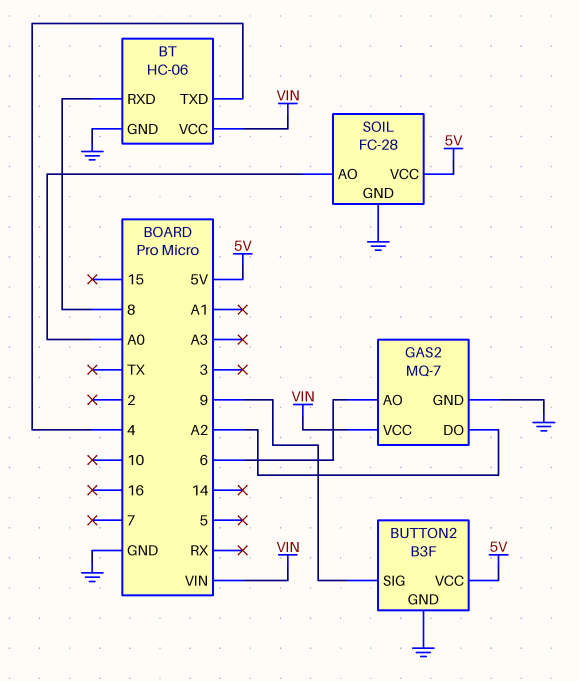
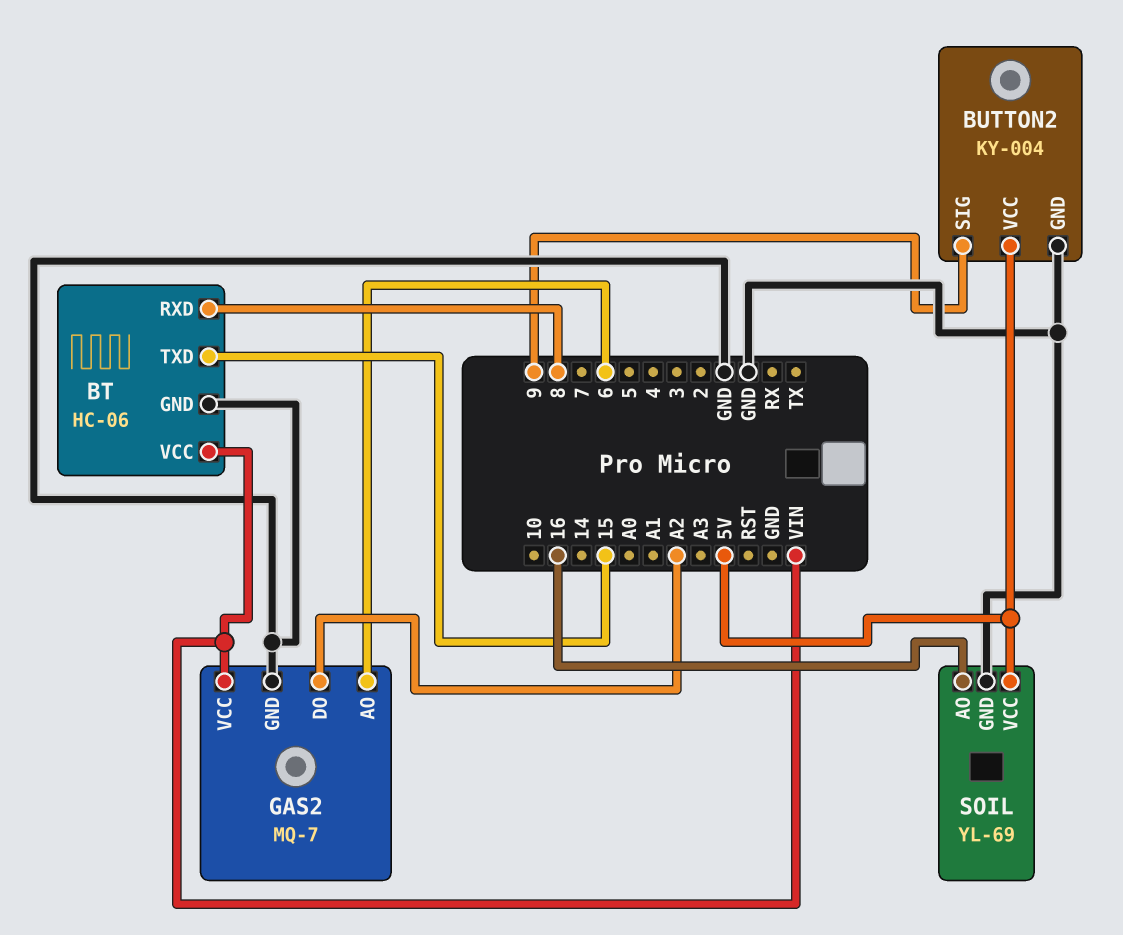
BT pin TXD: 4 -> 15
BUTTON2: B3F -> KY-004
SOIL: FC-28 -> YL-69
SOIL pin AO: A0 -> 16

